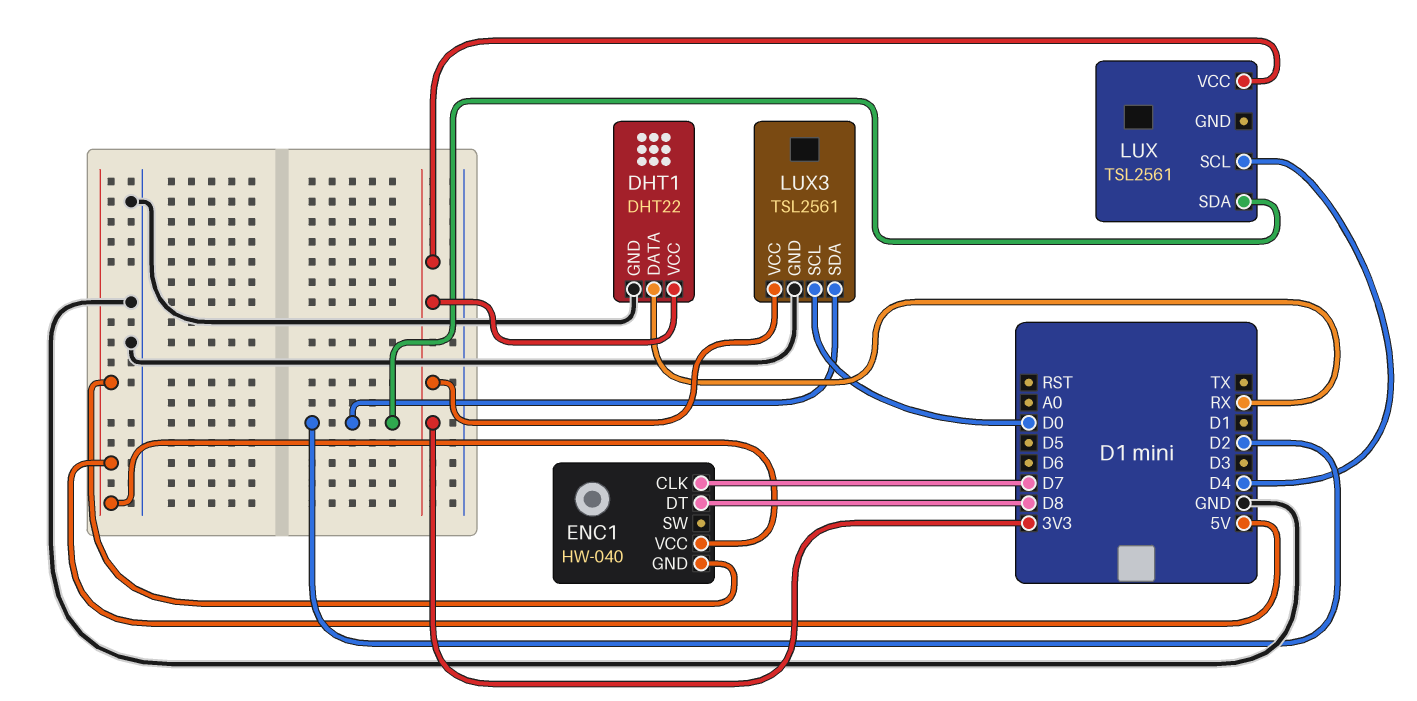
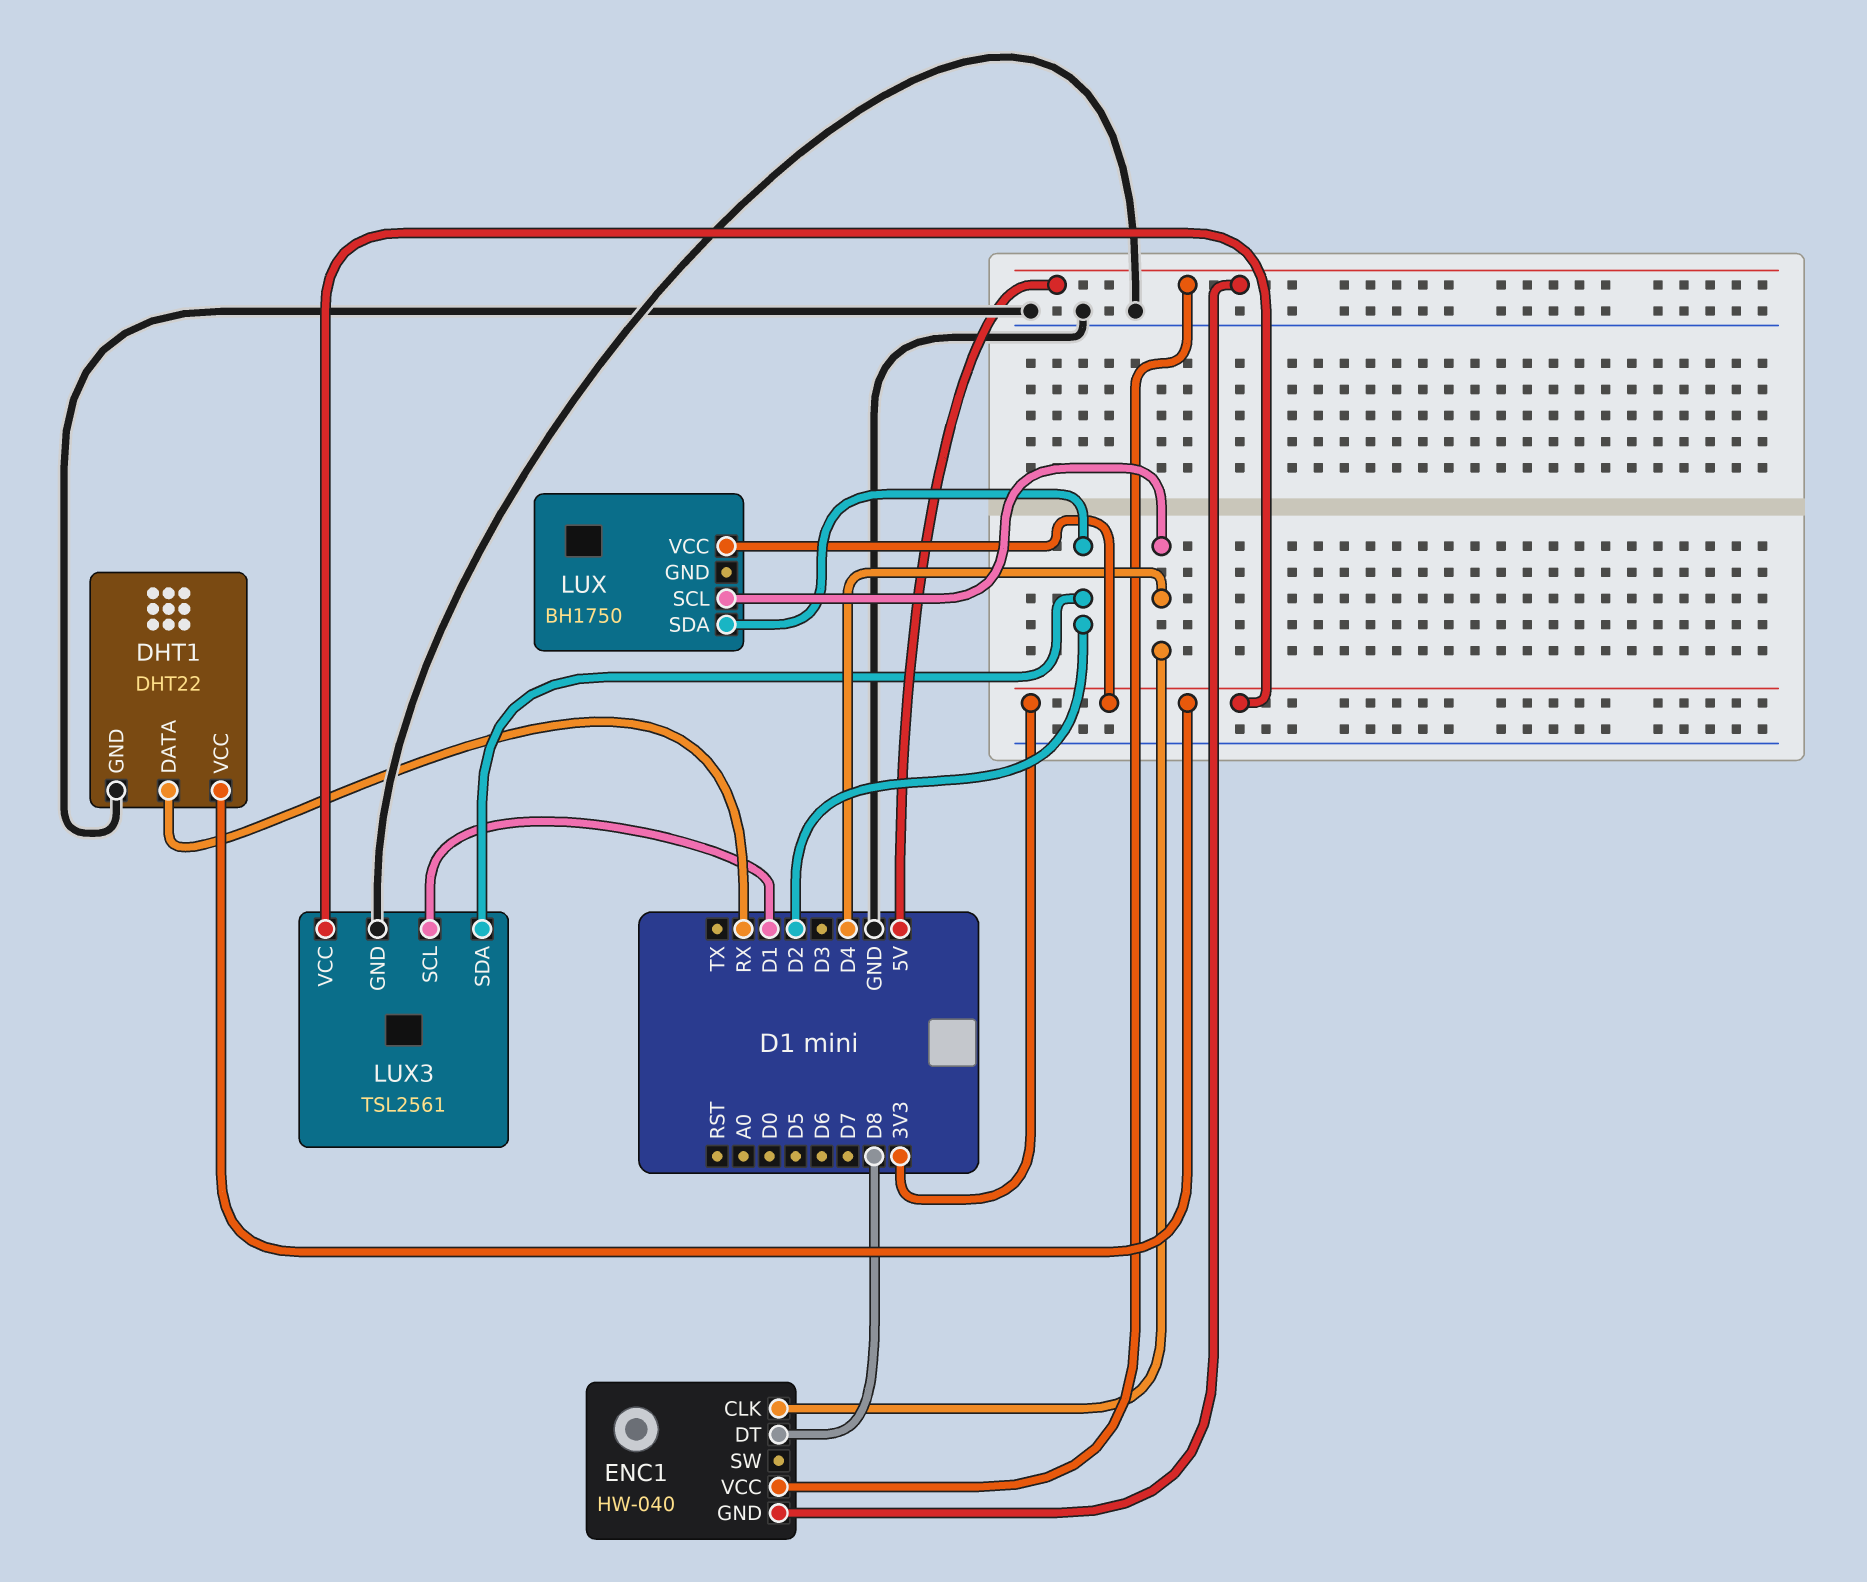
ENC1 pin CLK: D7 -> D4
LUX: TSL2561 -> BH1750
LUX3 pin SCL: D0 -> D1

